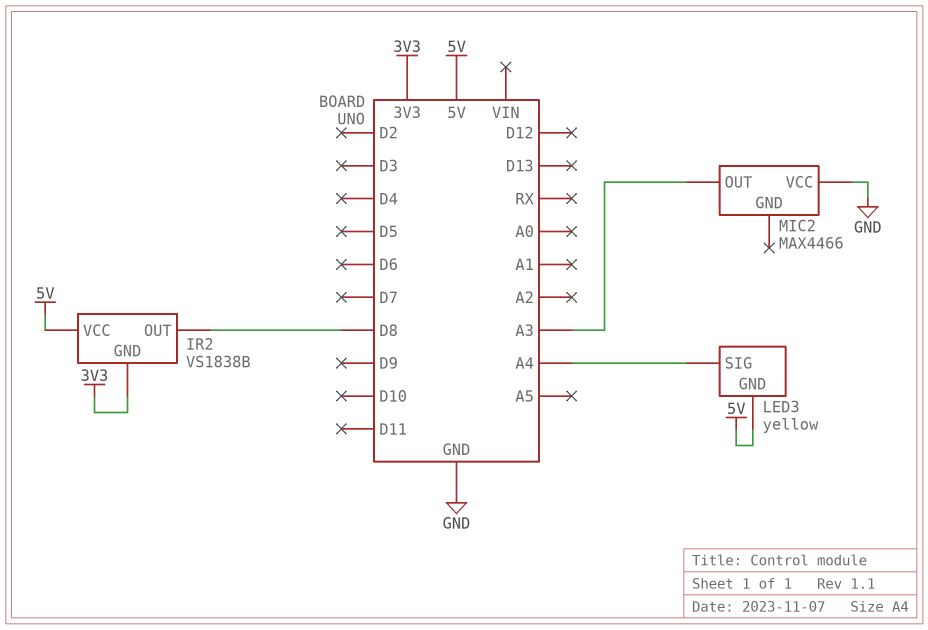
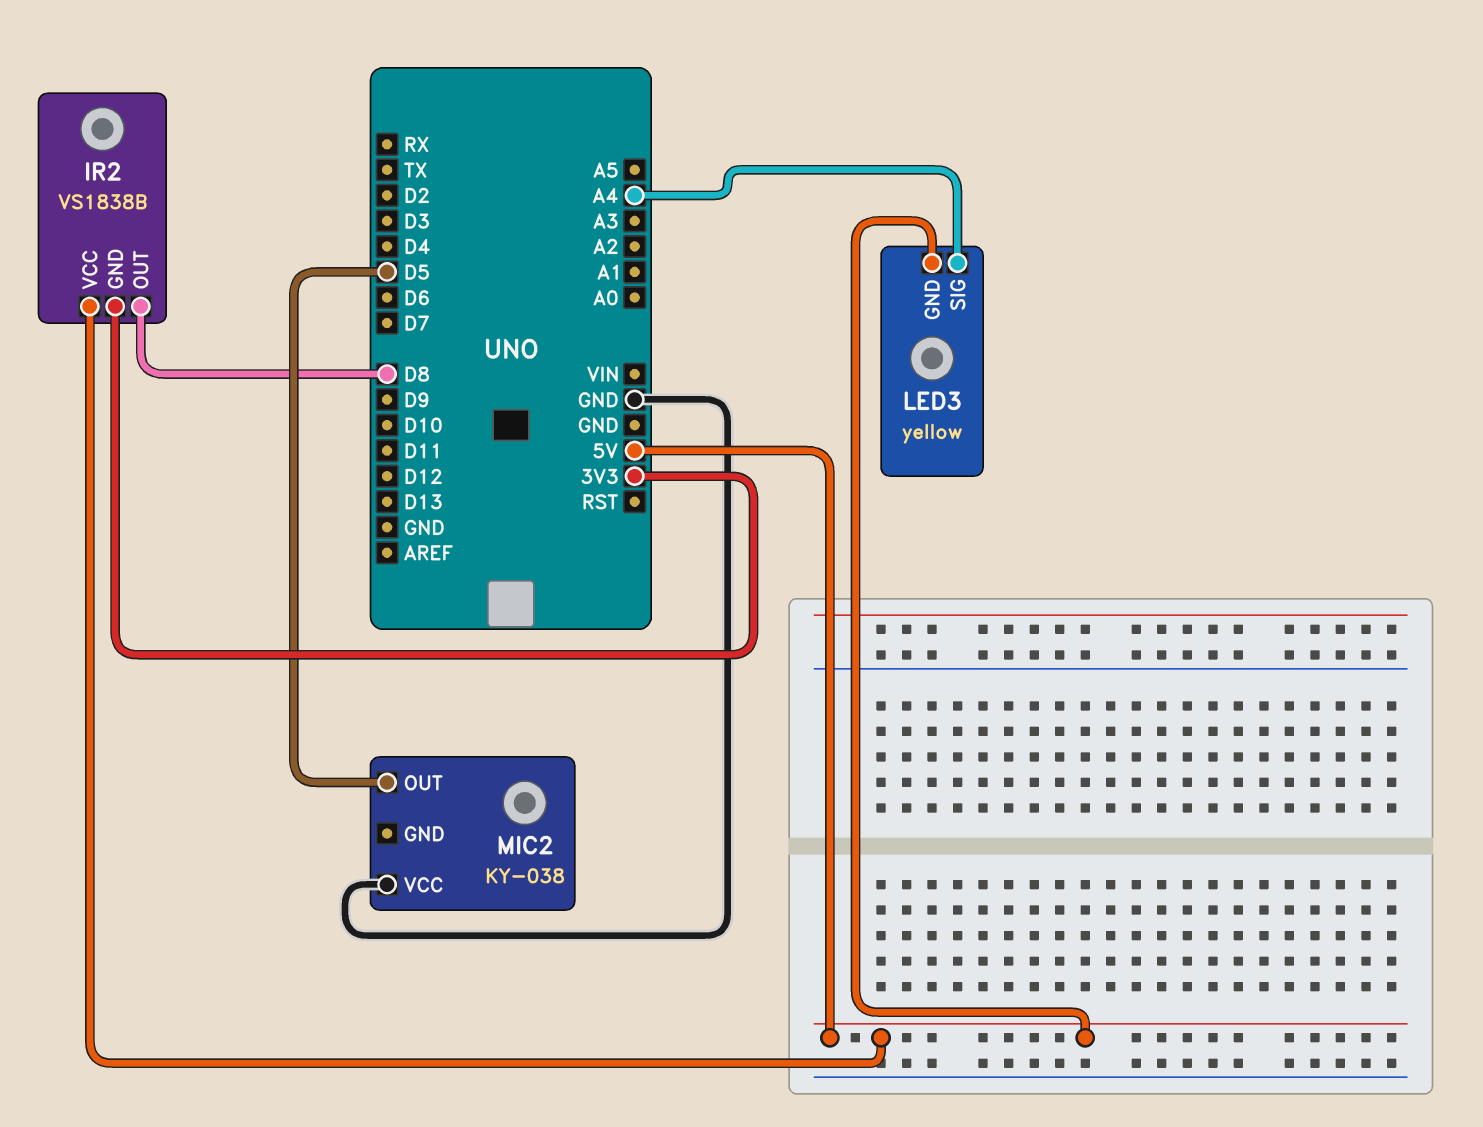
MIC2: MAX4466 -> KY-038
MIC2 pin OUT: A3 -> D5

